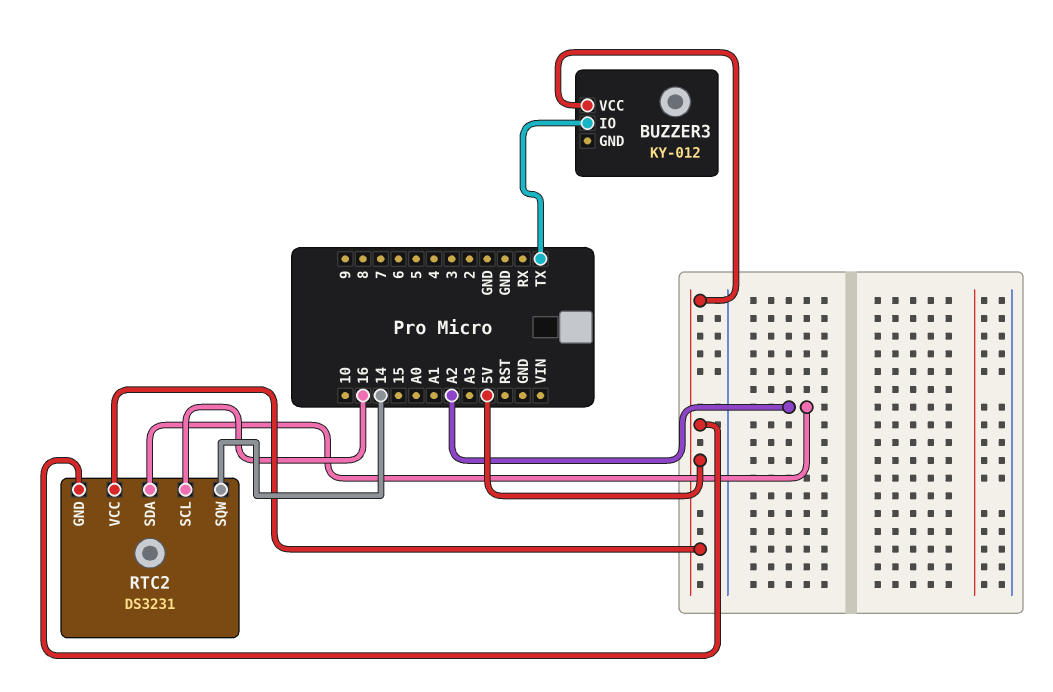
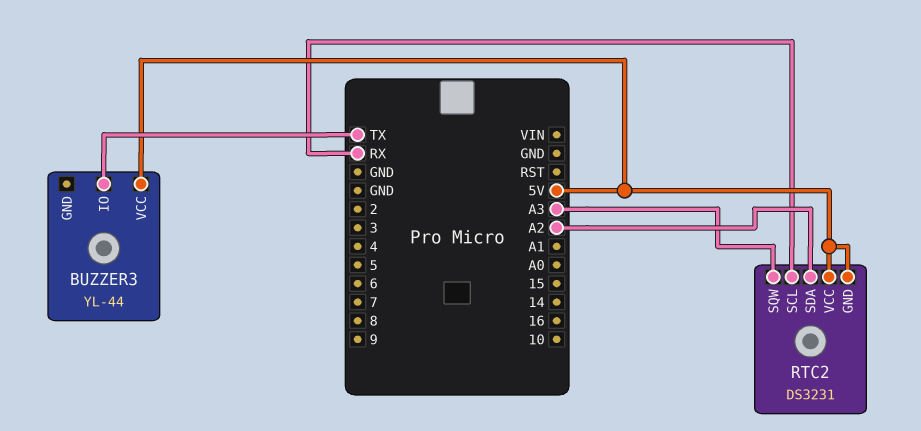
BUZZER3: KY-012 -> YL-44
RTC2 pin SCL: 16 -> RX
RTC2 pin SQW: 14 -> A3

